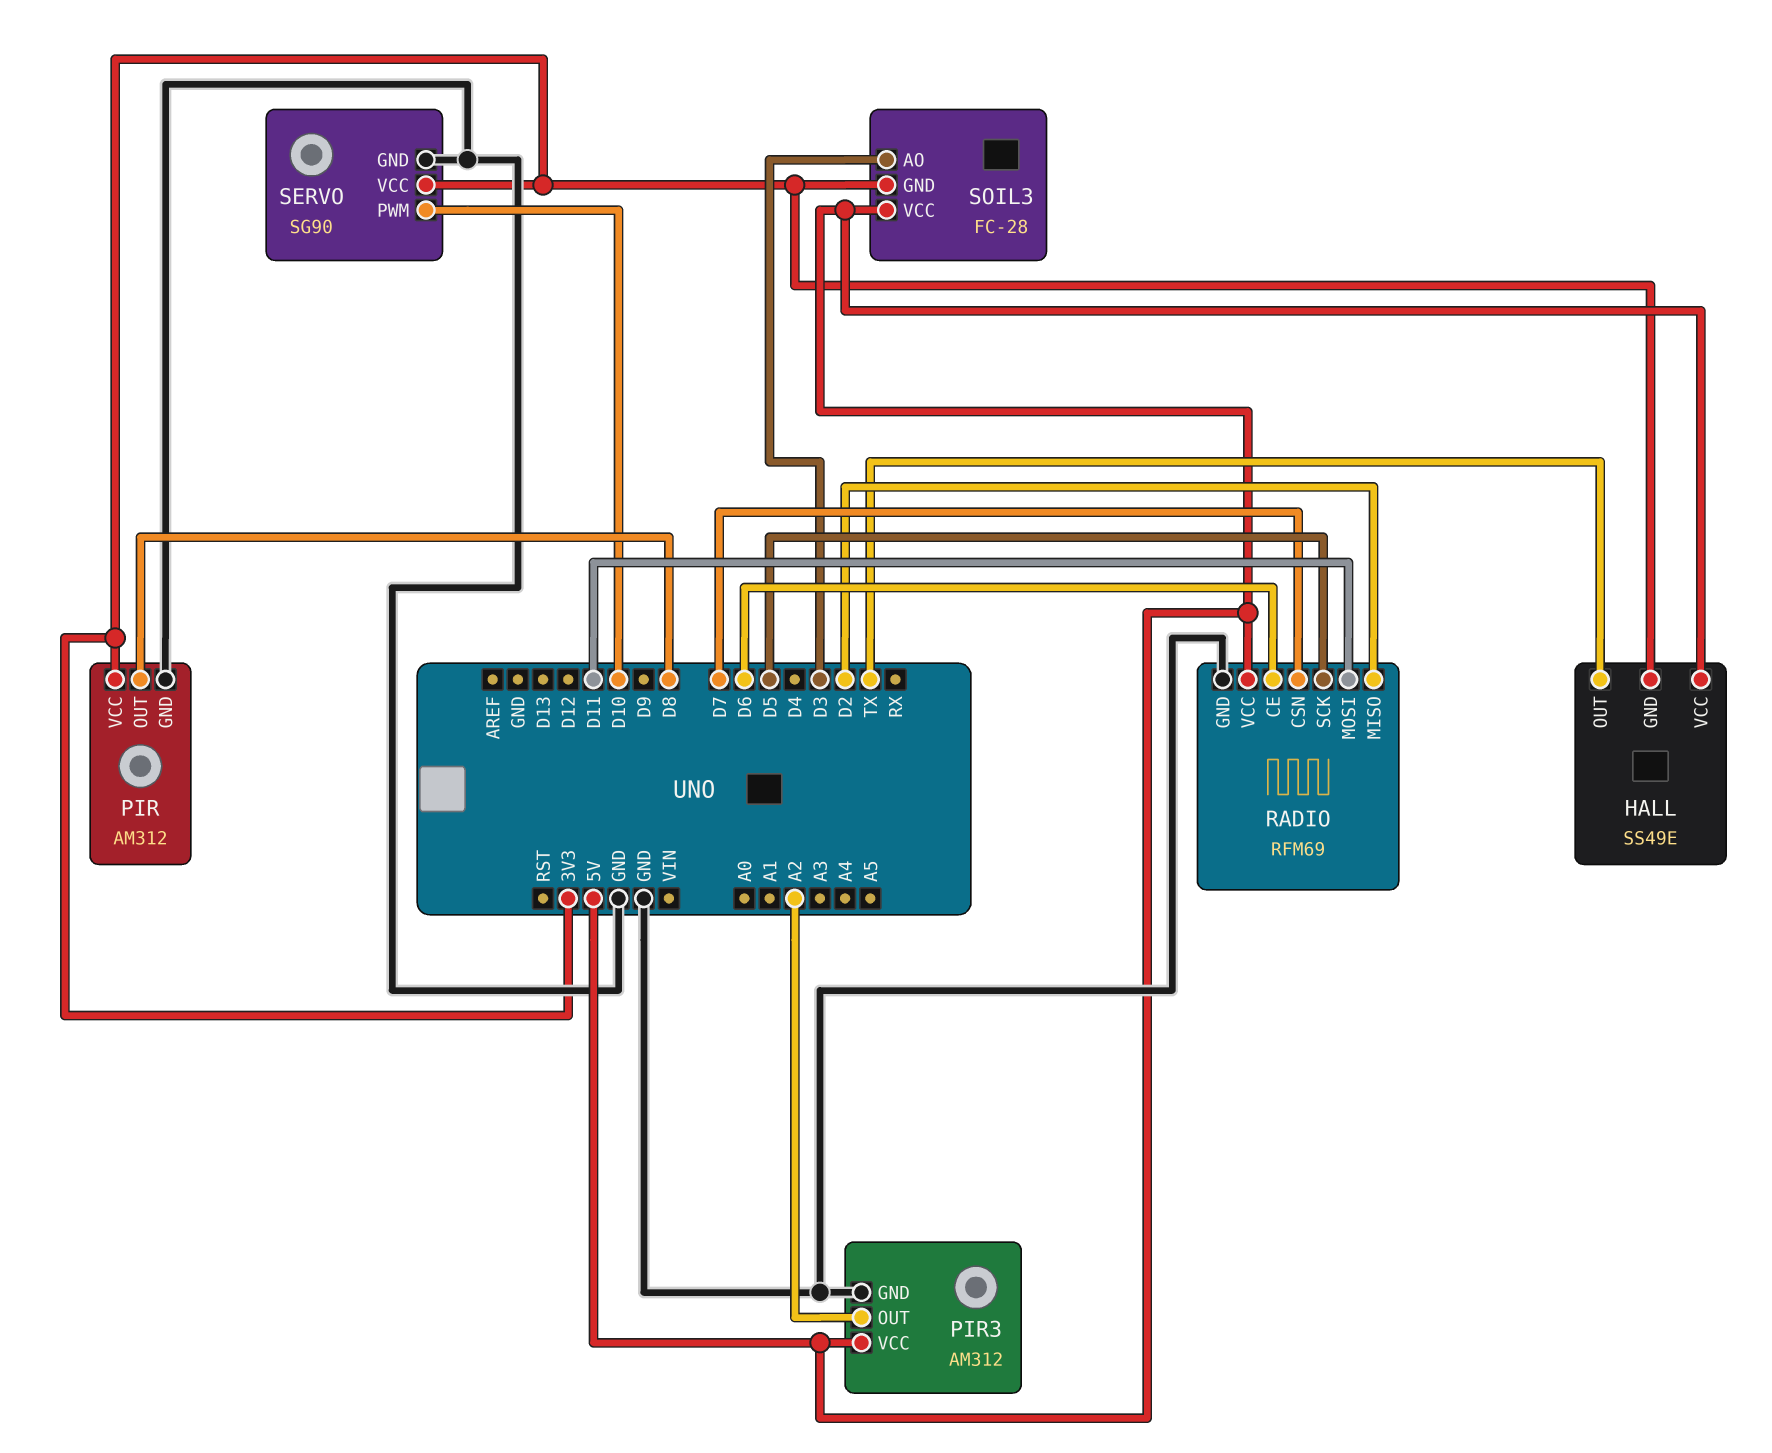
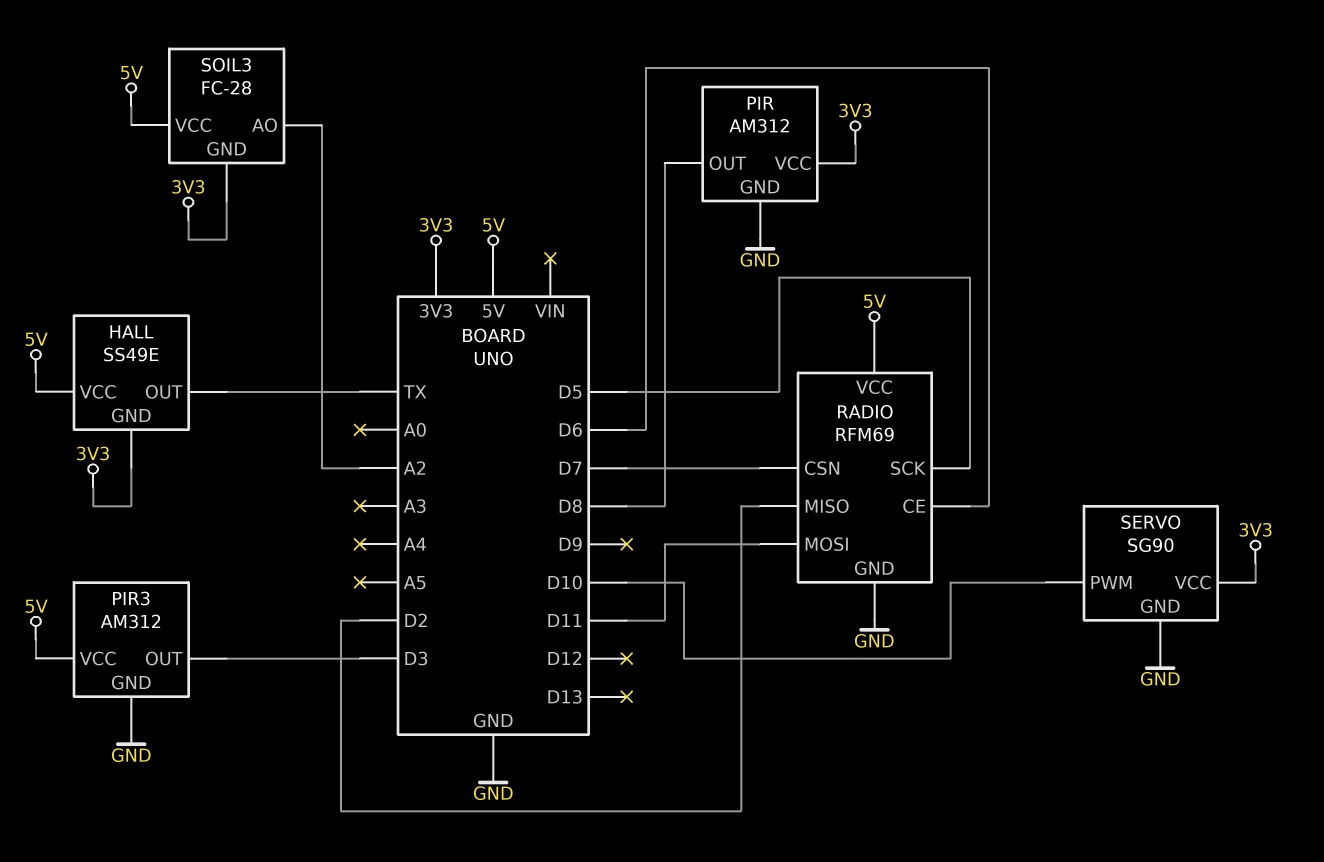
PIR3 pin OUT: A2 -> D3
SOIL3 pin AO: D3 -> A2

